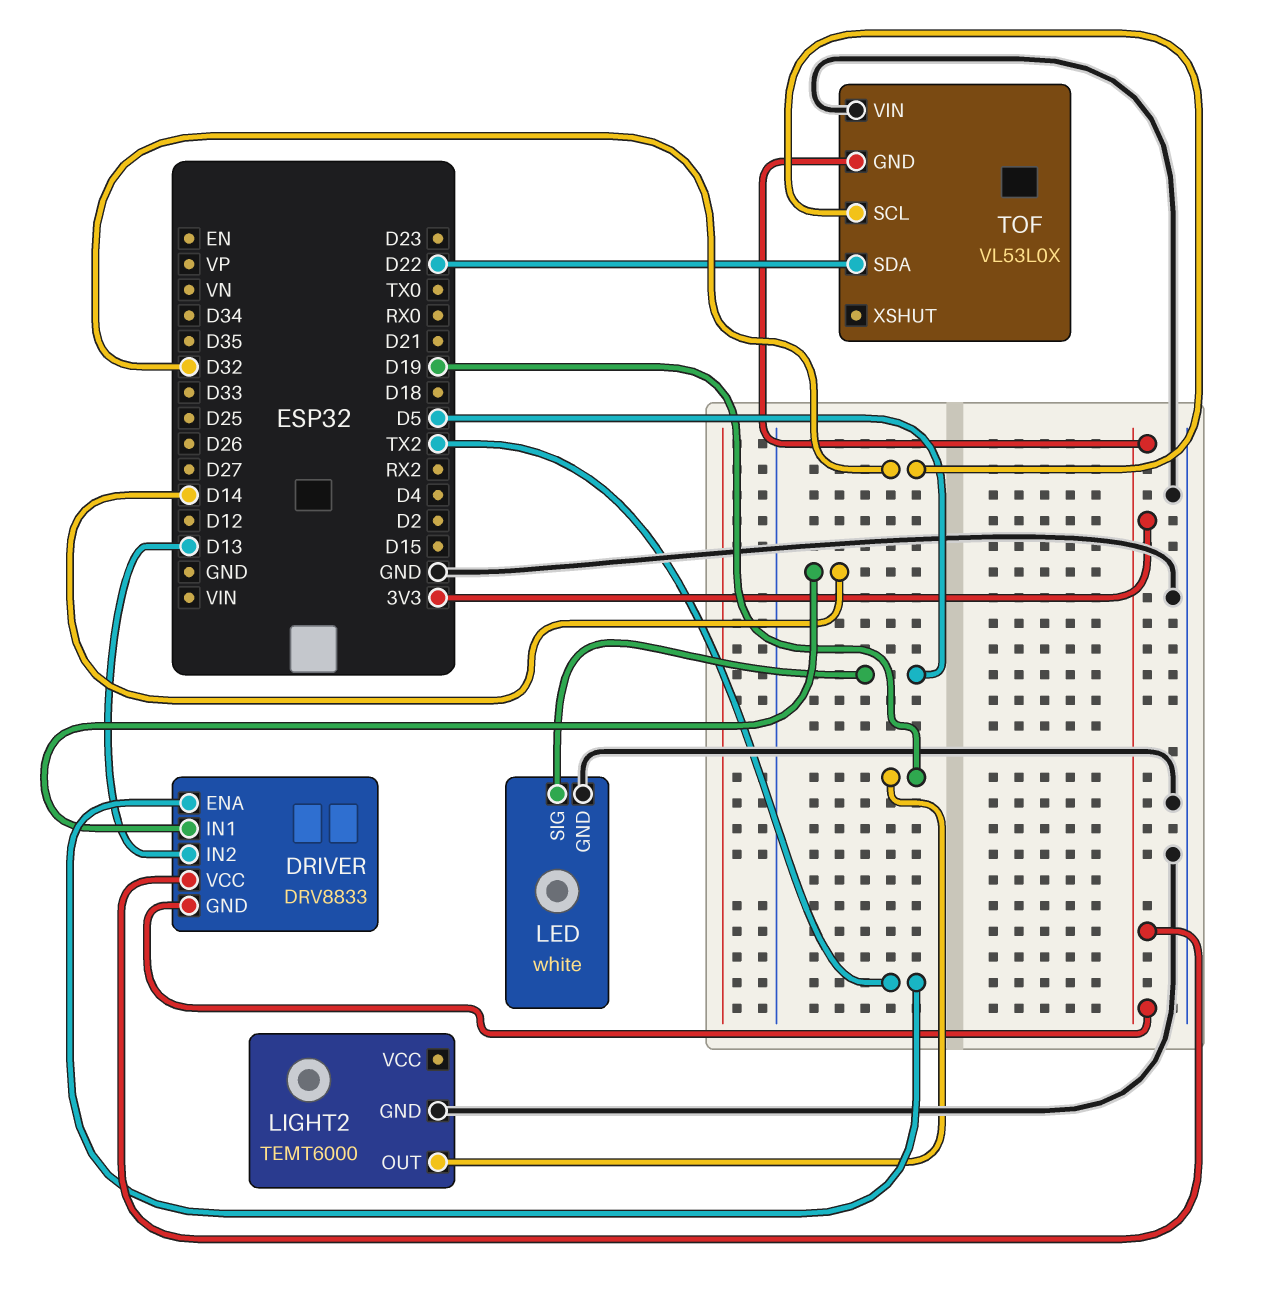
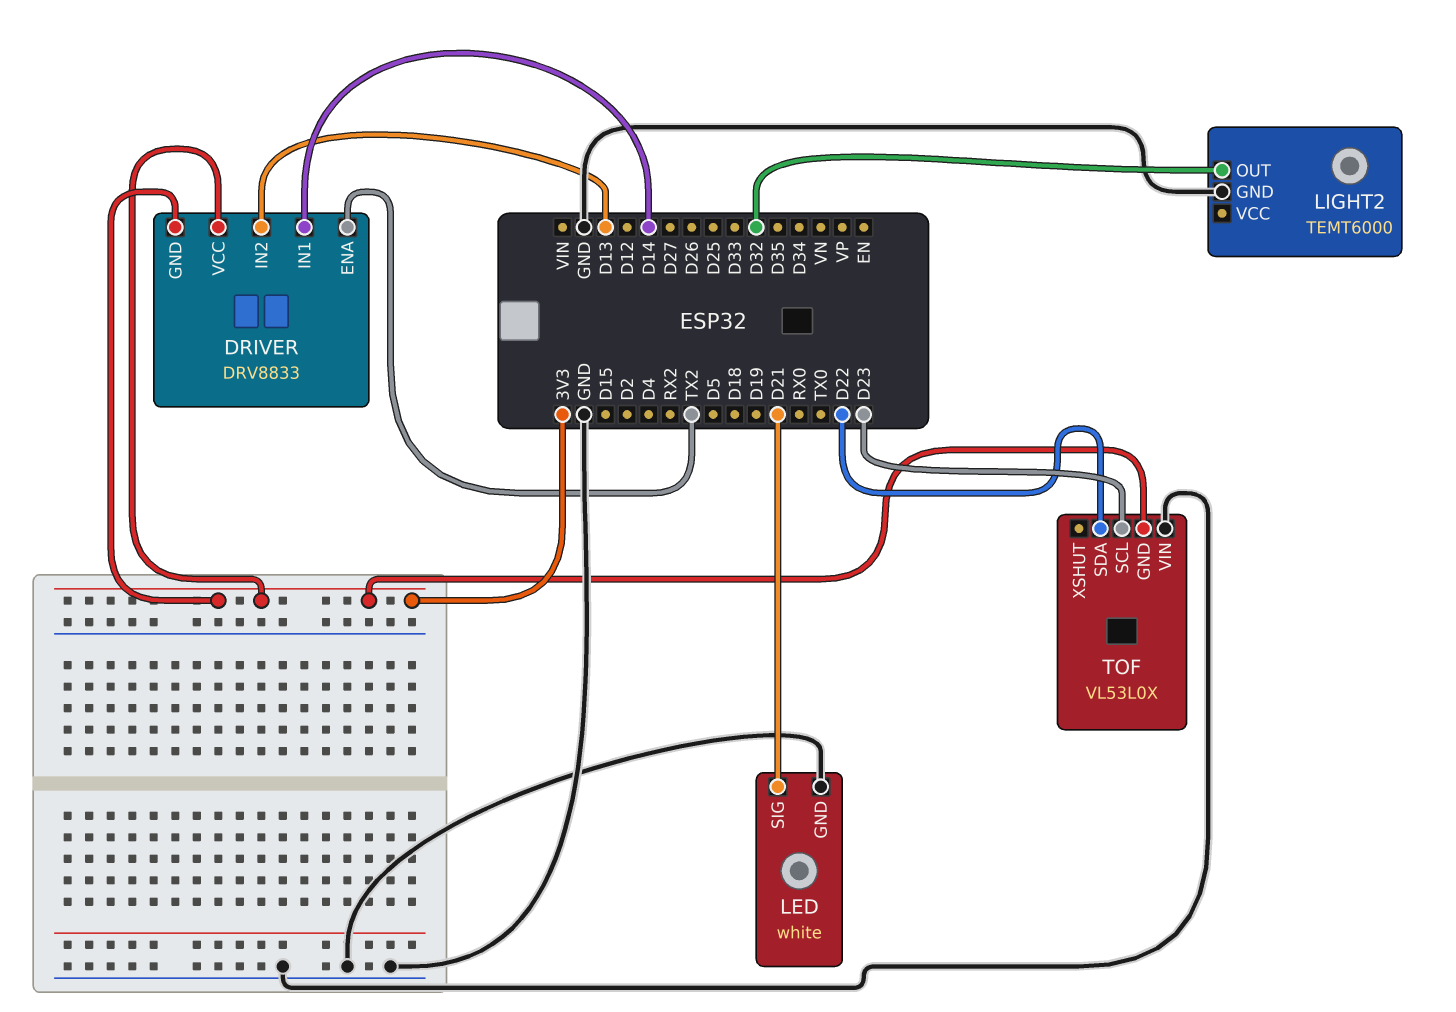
LED pin SIG: D5 -> D21
LIGHT2 pin OUT: D19 -> D32
TOF pin SCL: D32 -> D23

